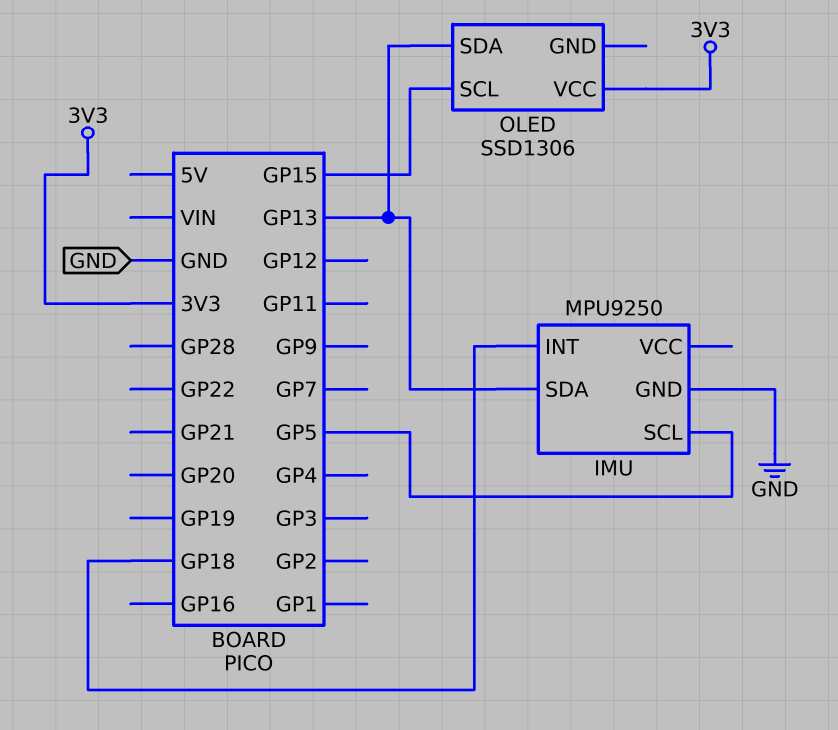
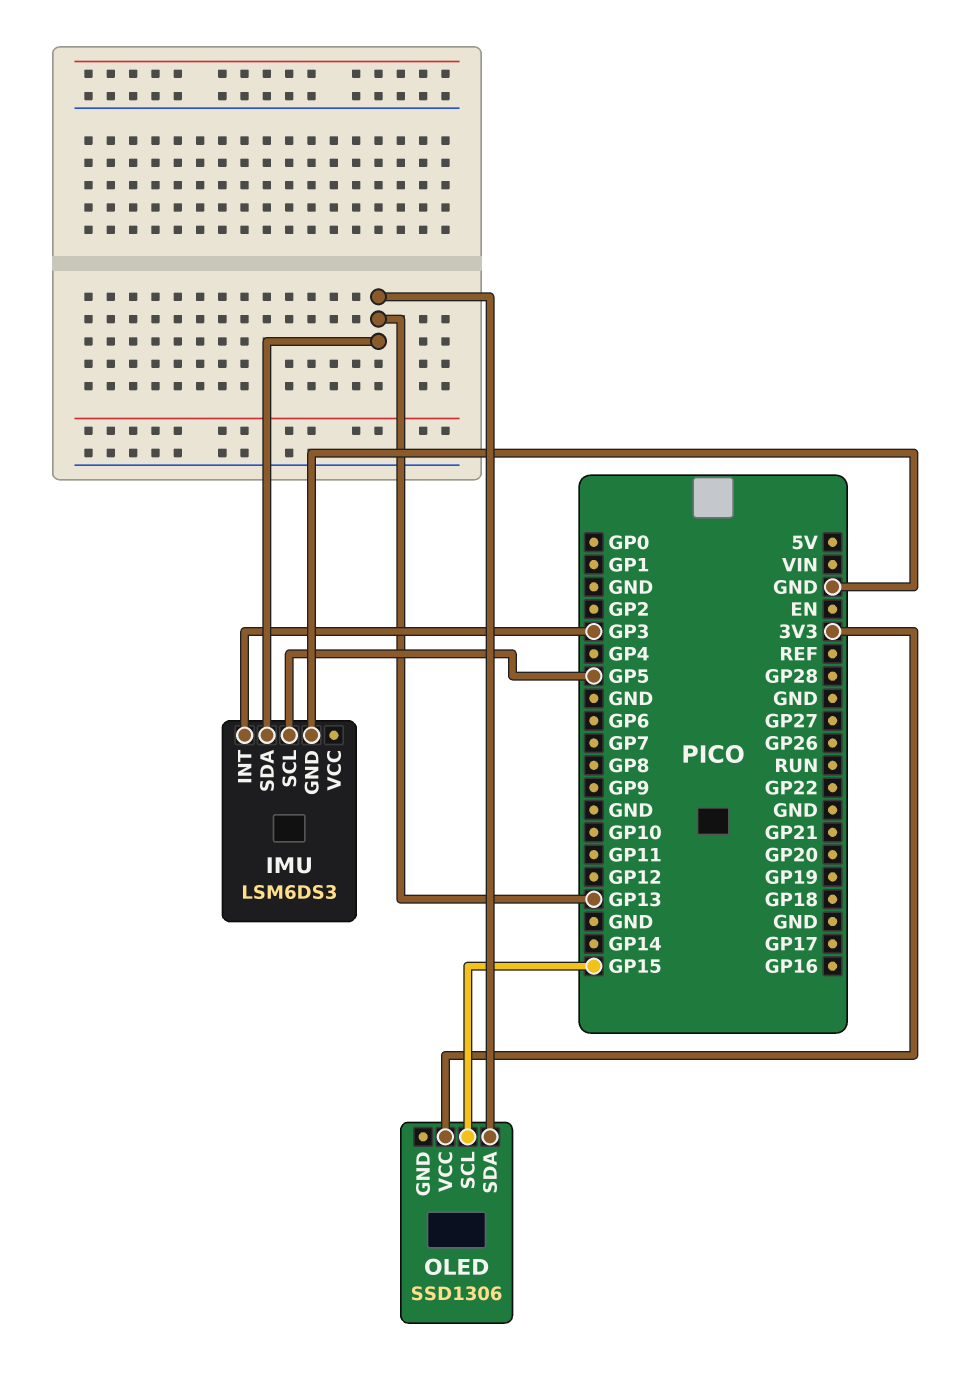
IMU: MPU9250 -> LSM6DS3
IMU pin INT: GP18 -> GP3

